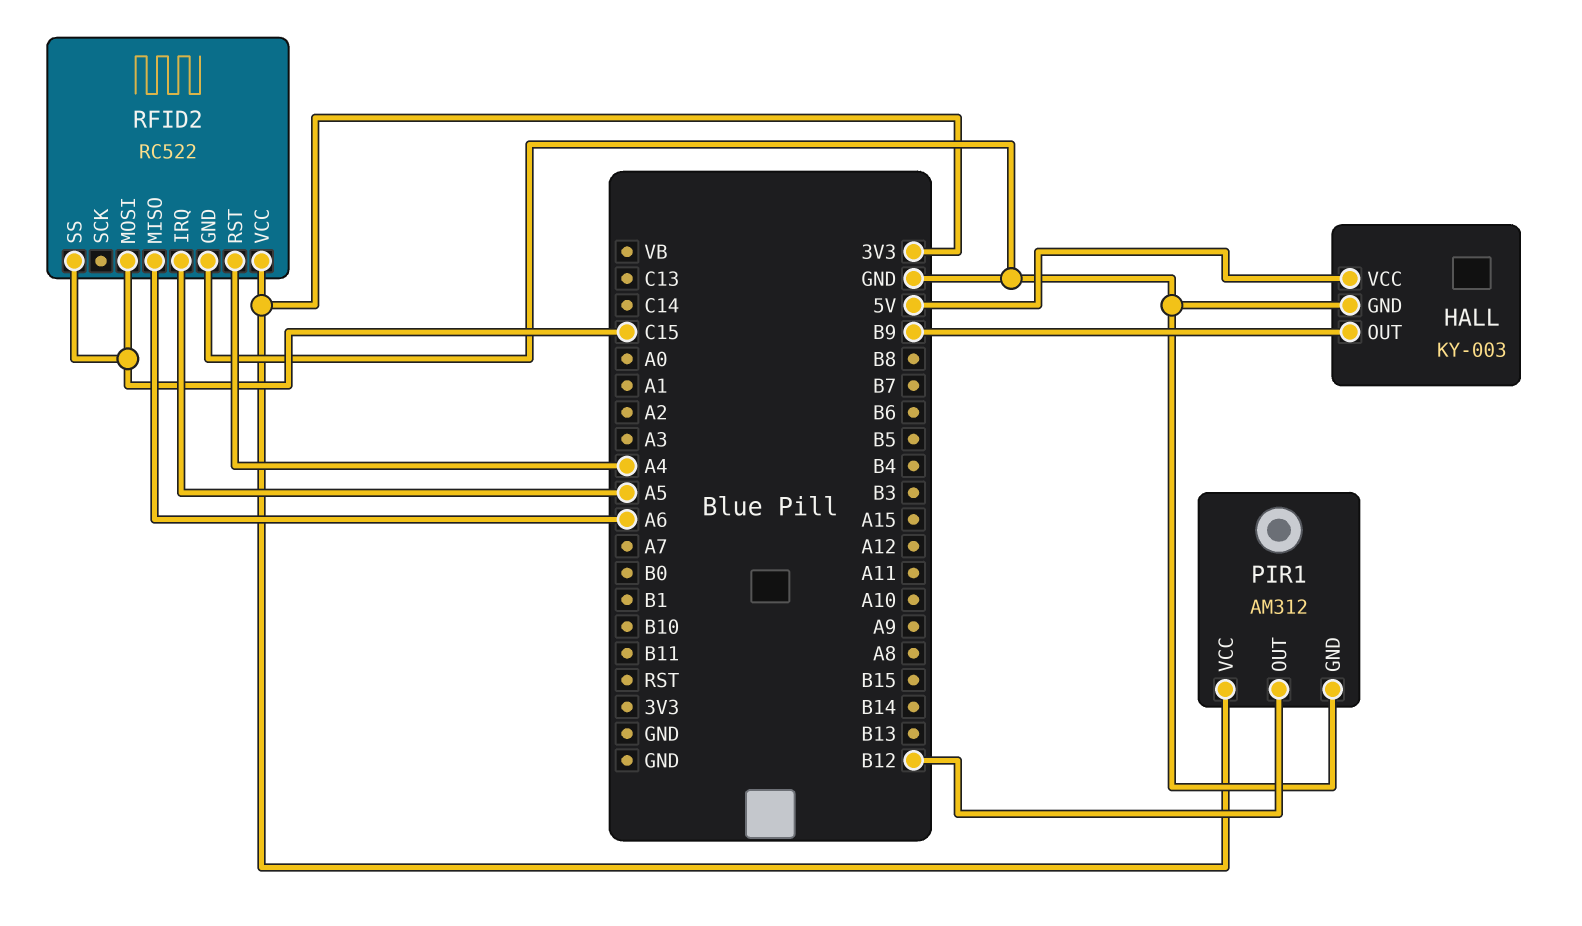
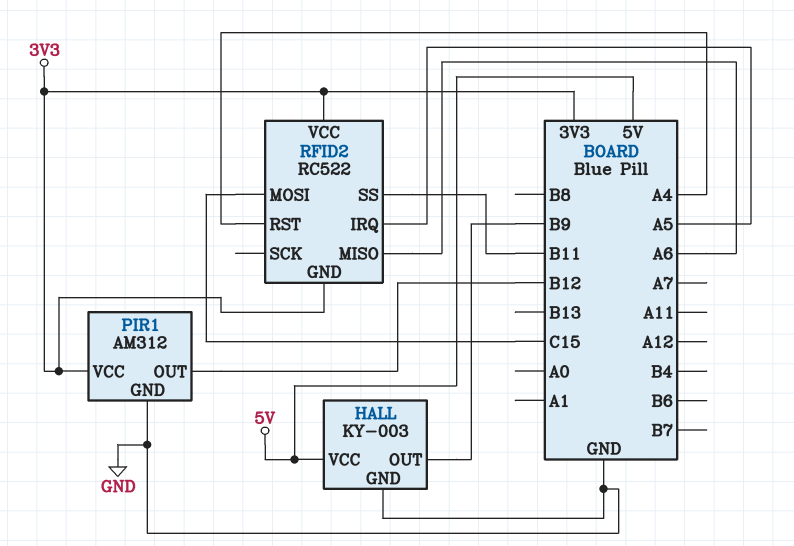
RFID2 pin GND: GND -> 3V3
RFID2 pin SS: C15 -> B11

